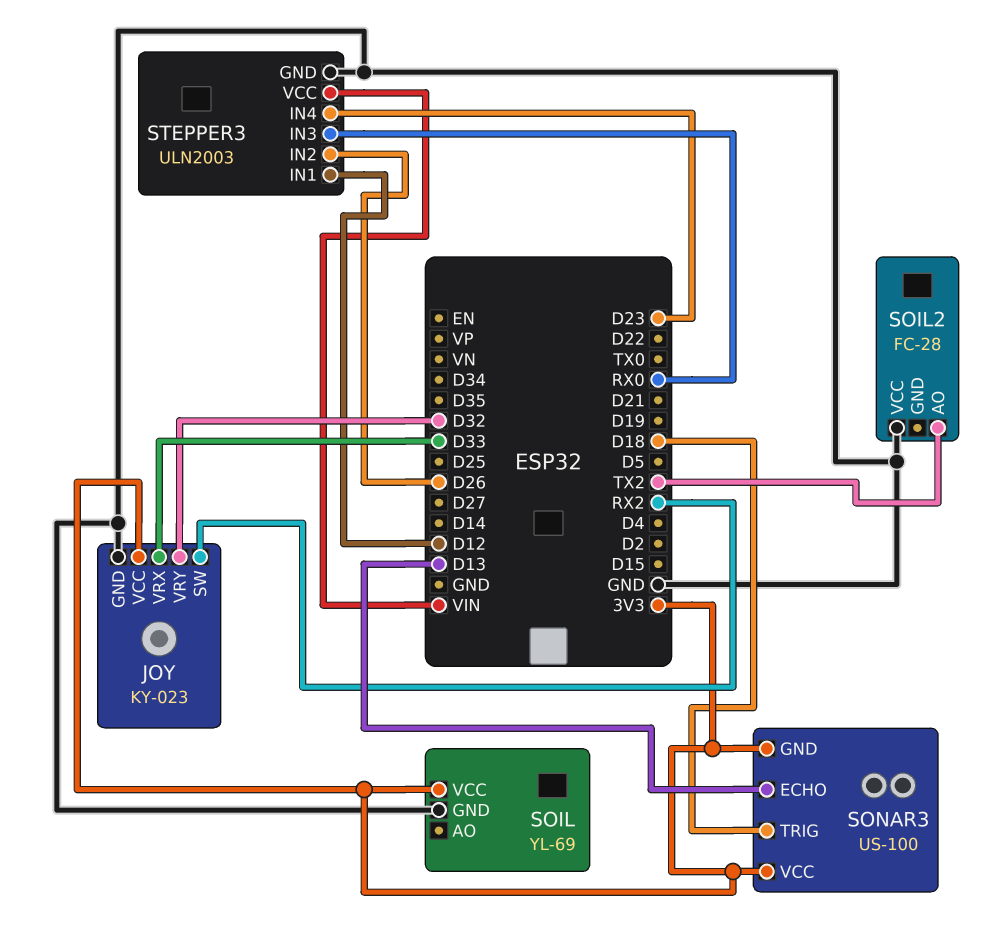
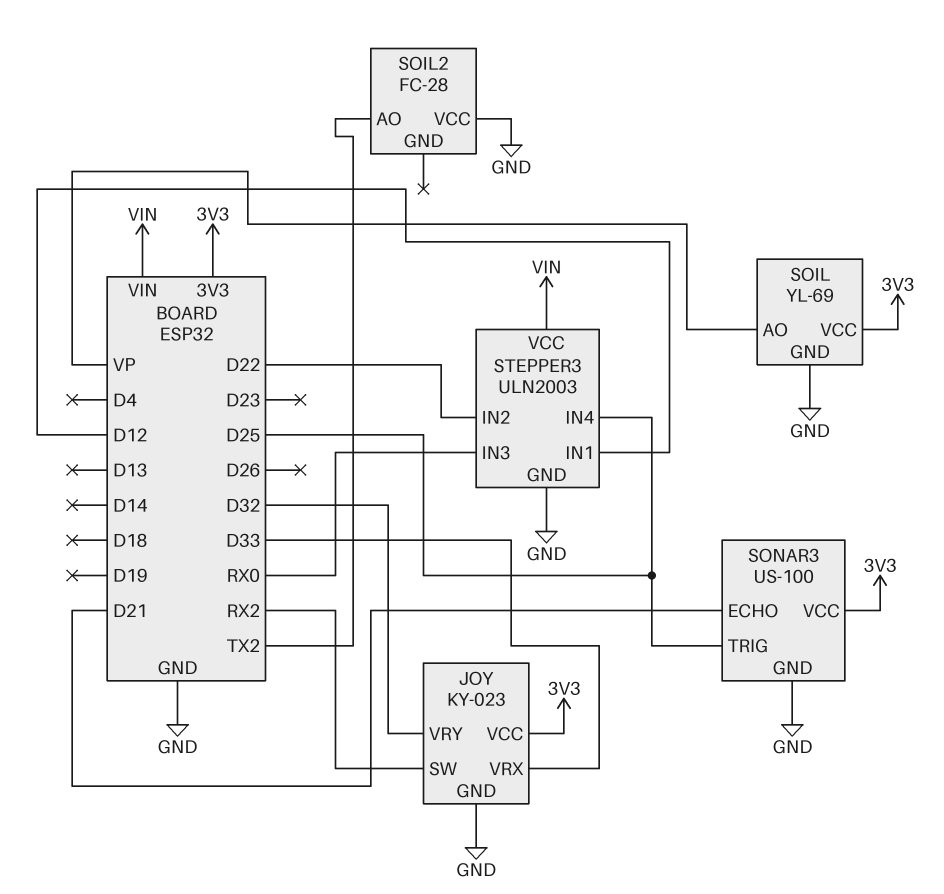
SOIL pin AO: none -> VP
SONAR3 pin ECHO: D13 -> D21
SONAR3 pin GND: 3V3 -> GND
SONAR3 pin TRIG: D18 -> D25
STEPPER3 pin IN2: D26 -> D22
STEPPER3 pin IN4: D23 -> D25

